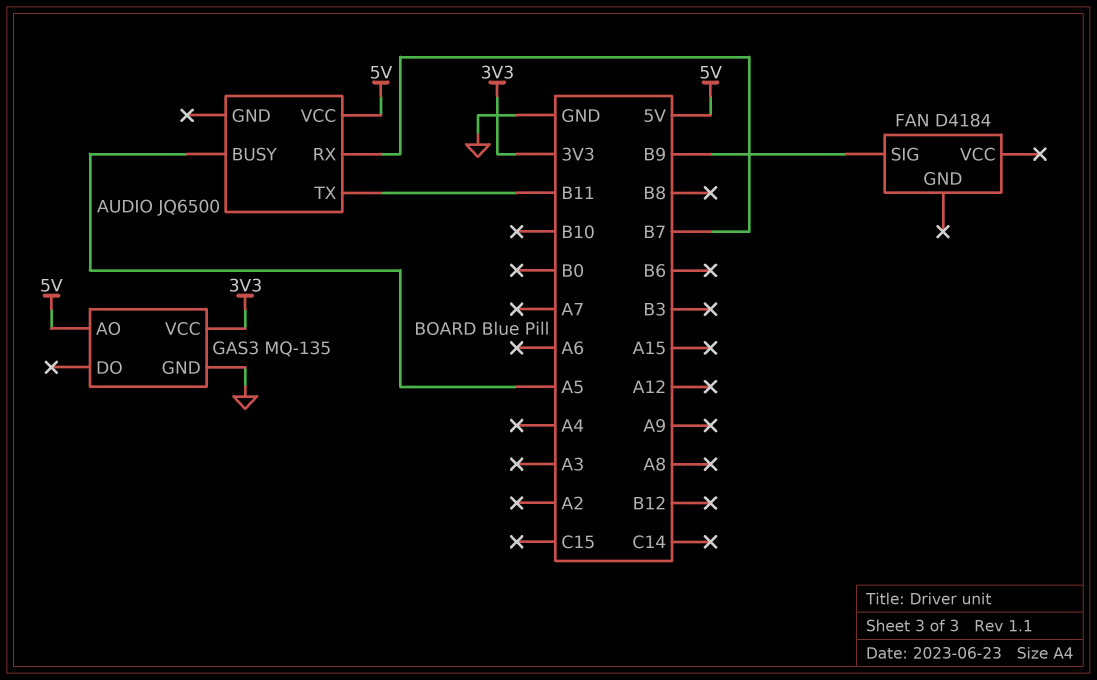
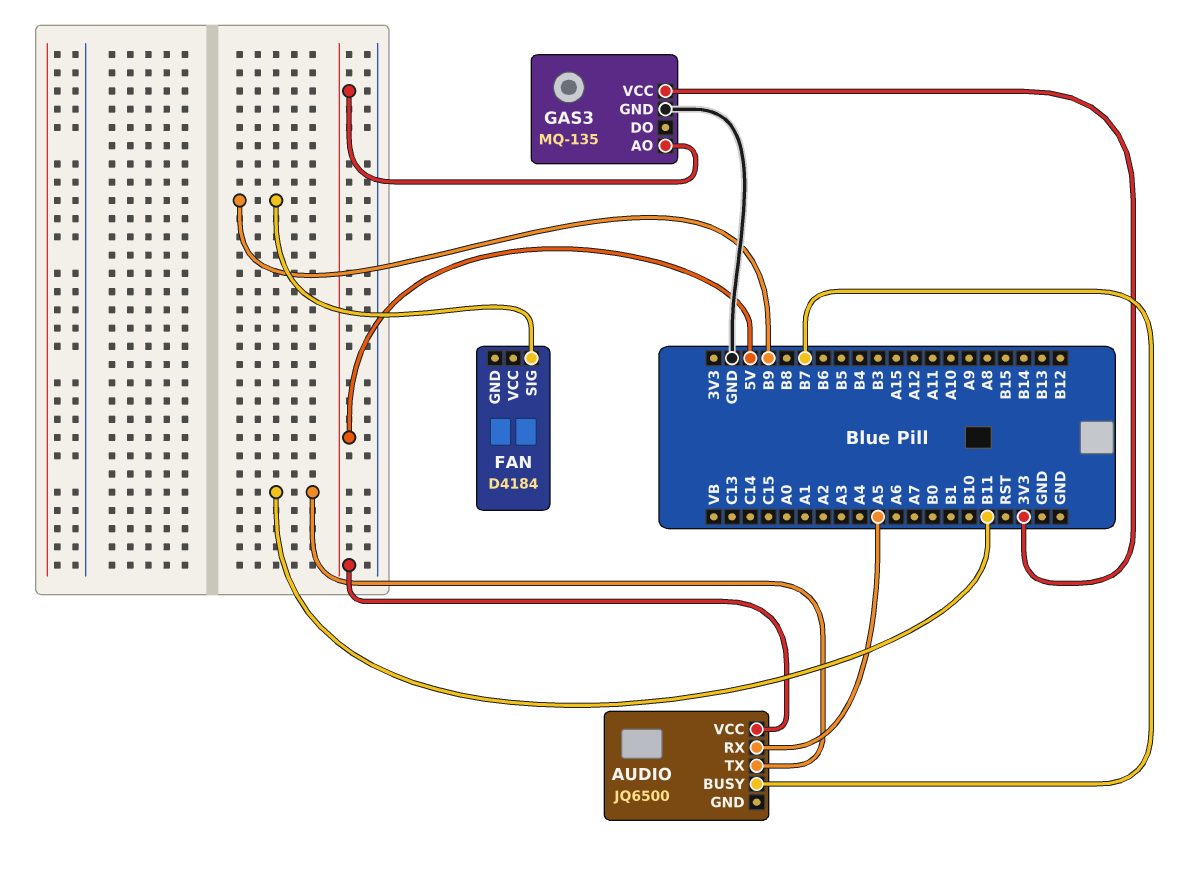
AUDIO pin BUSY: A5 -> B7
AUDIO pin RX: B7 -> A5

